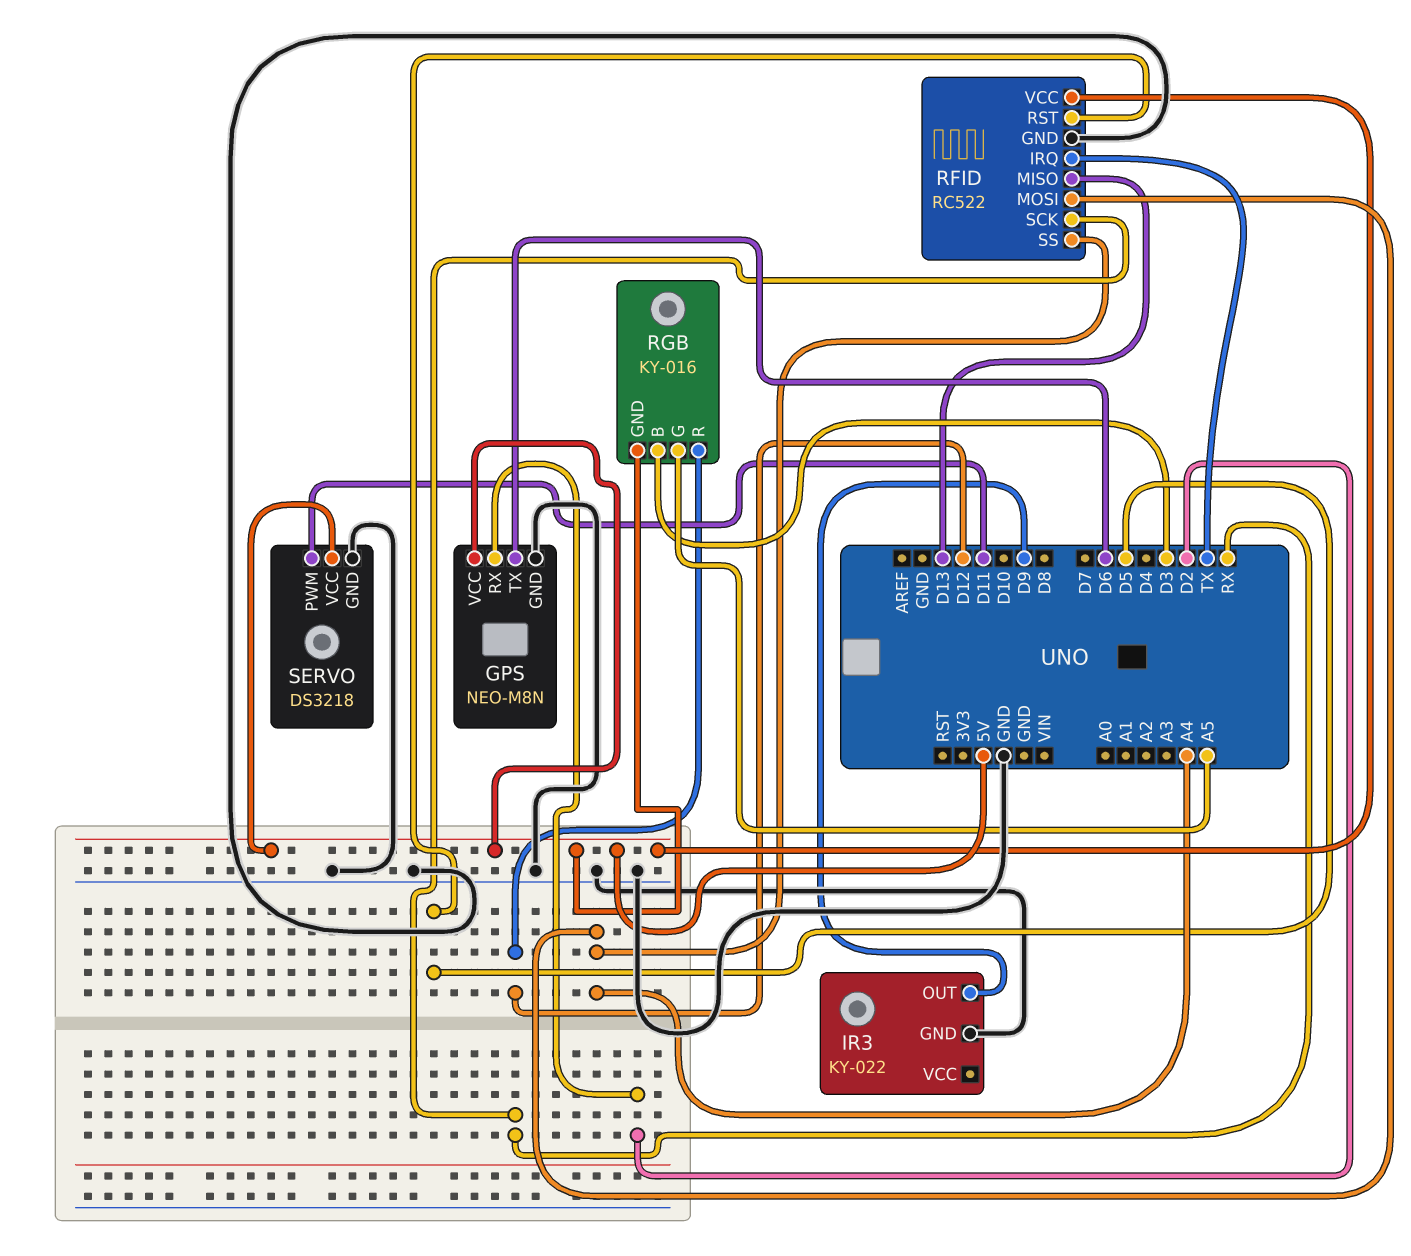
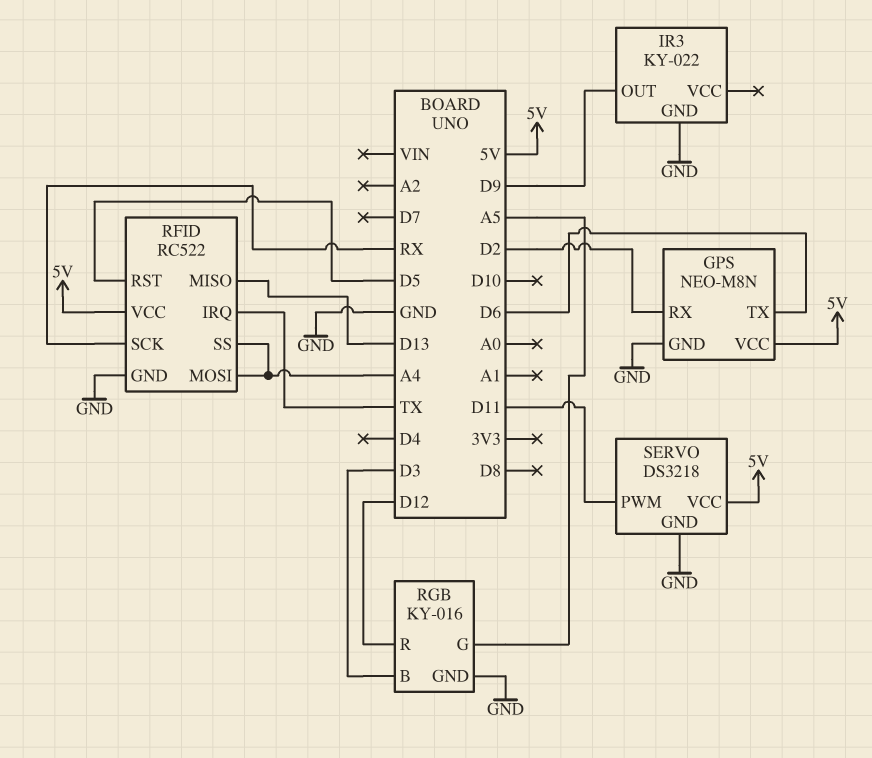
RGB pin GND: 5V -> GND

